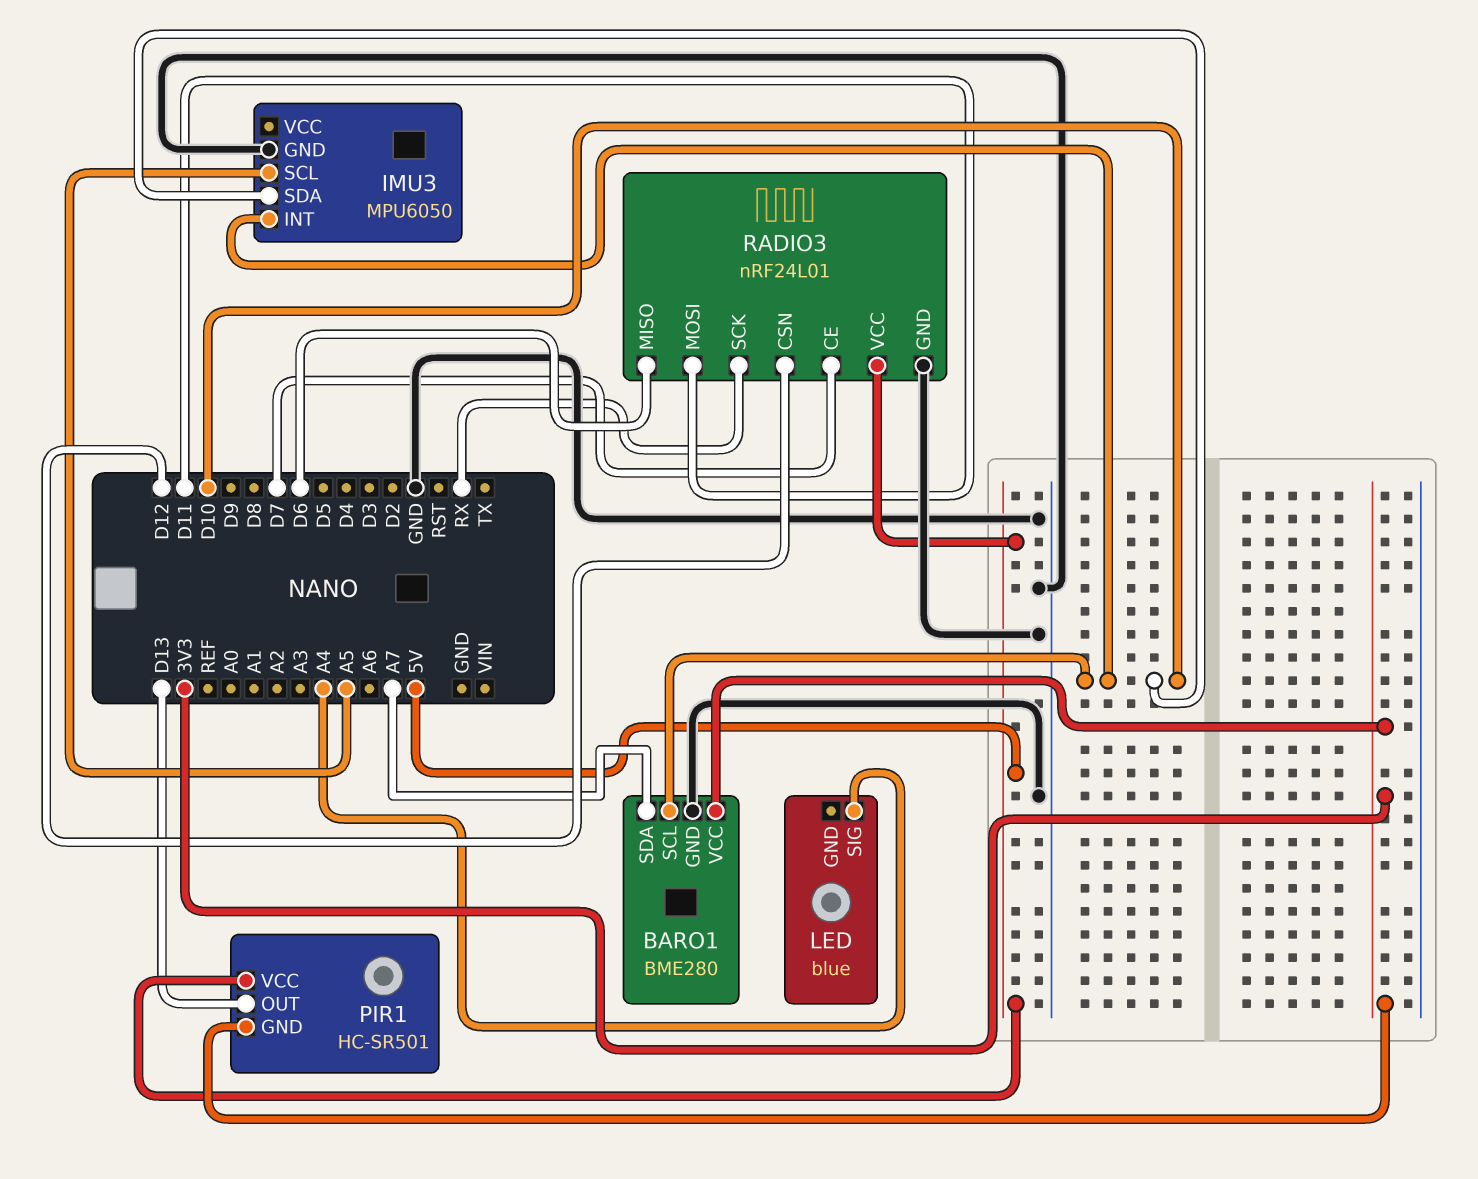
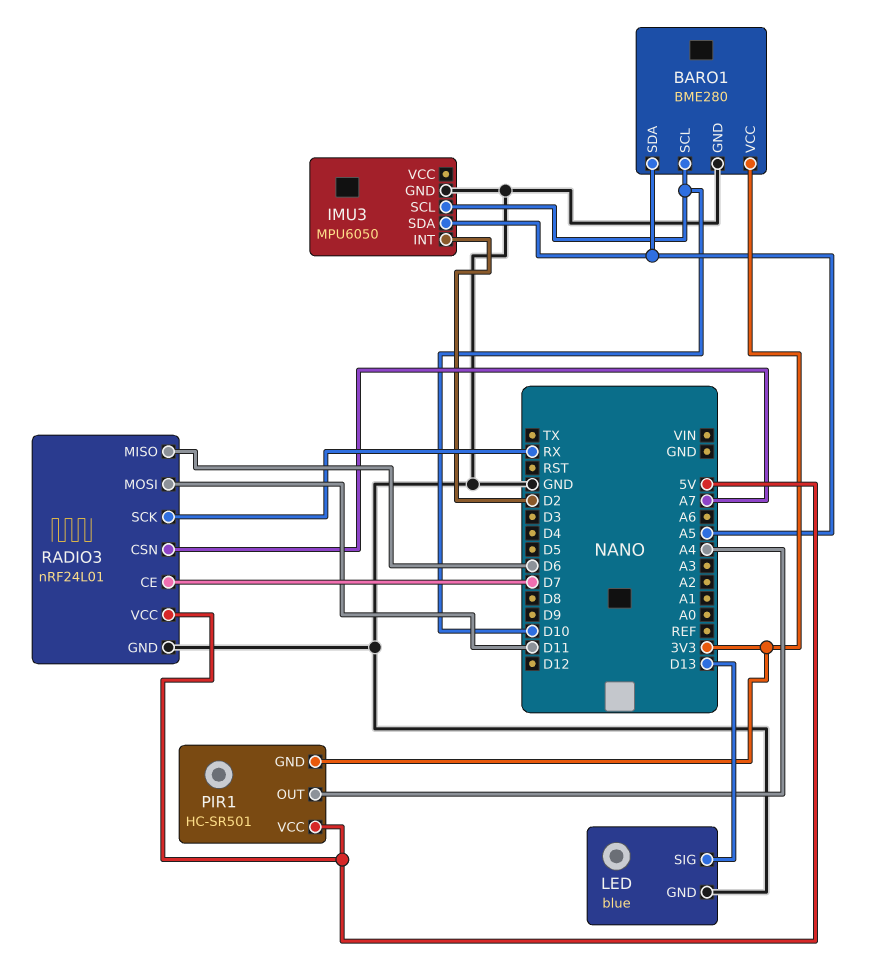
BARO1 pin SDA: A7 -> A5
IMU3 pin INT: D10 -> D2
IMU3 pin SCL: A5 -> D10
IMU3 pin SDA: D10 -> A5
LED pin GND: none -> GND
LED pin SIG: A4 -> D13
PIR1 pin OUT: D13 -> A4
RADIO3 pin CSN: D12 -> A7

